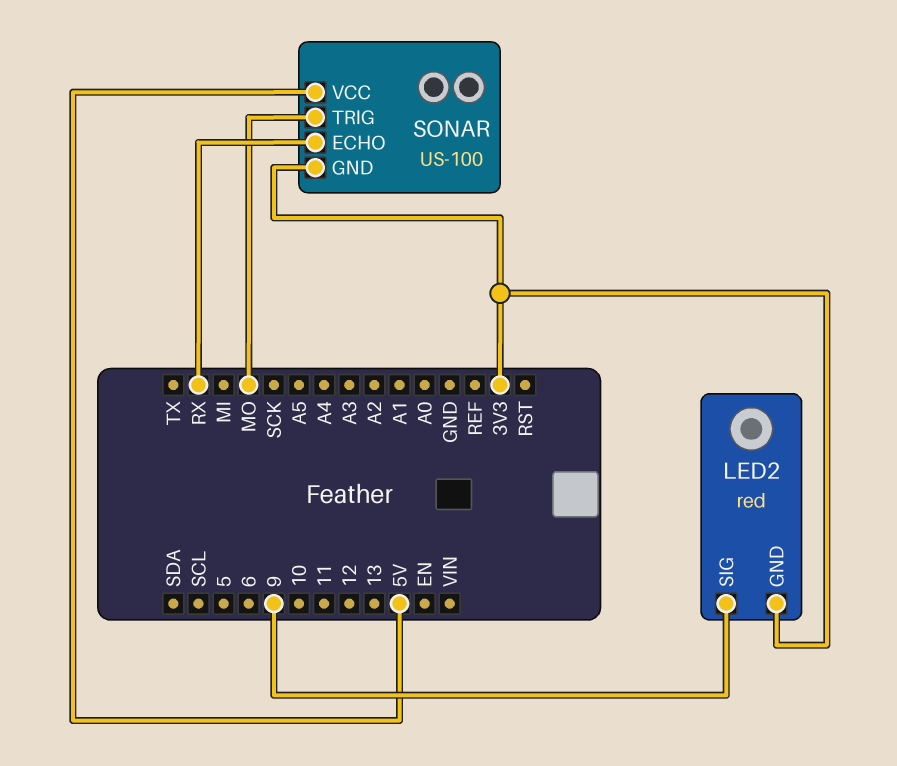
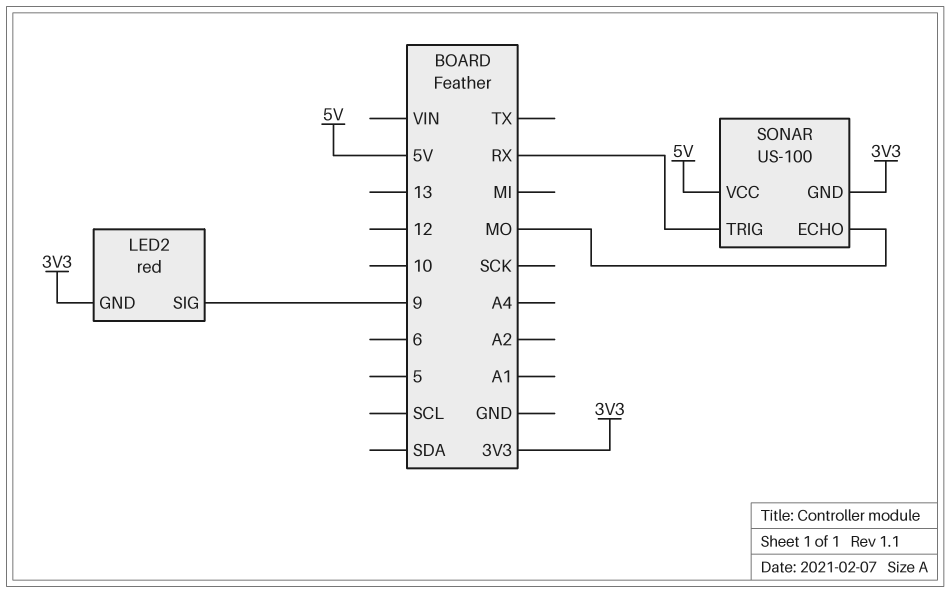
SONAR pin ECHO: RX -> MO
SONAR pin TRIG: MO -> RX

